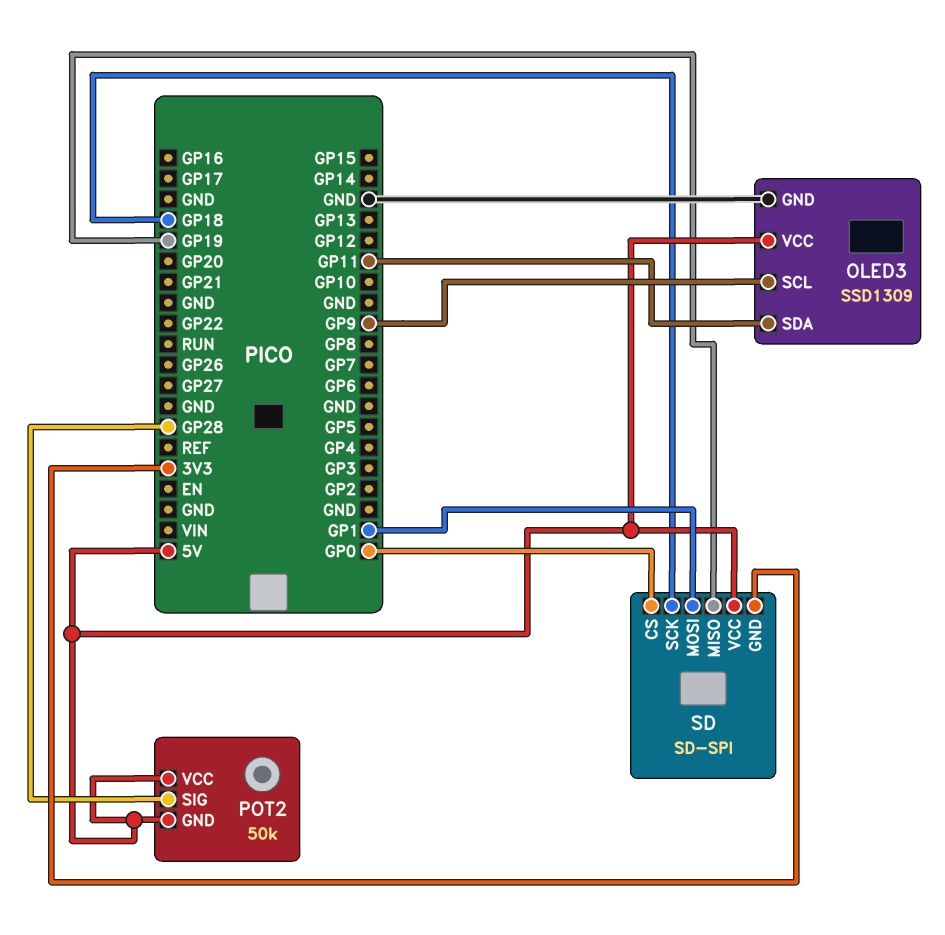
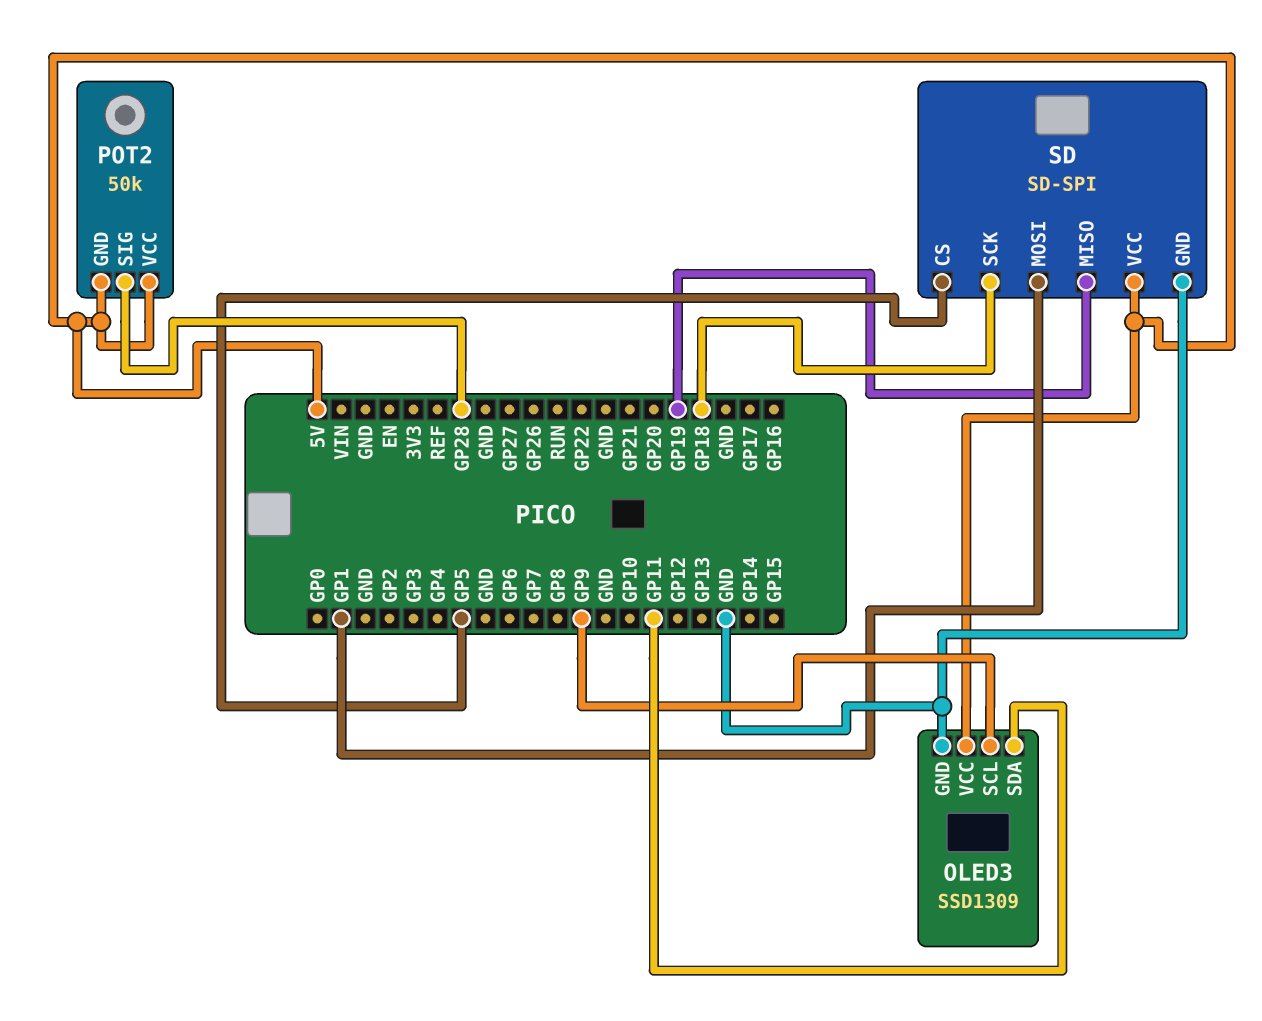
SD pin CS: GP0 -> GP5
SD pin GND: 3V3 -> GND

